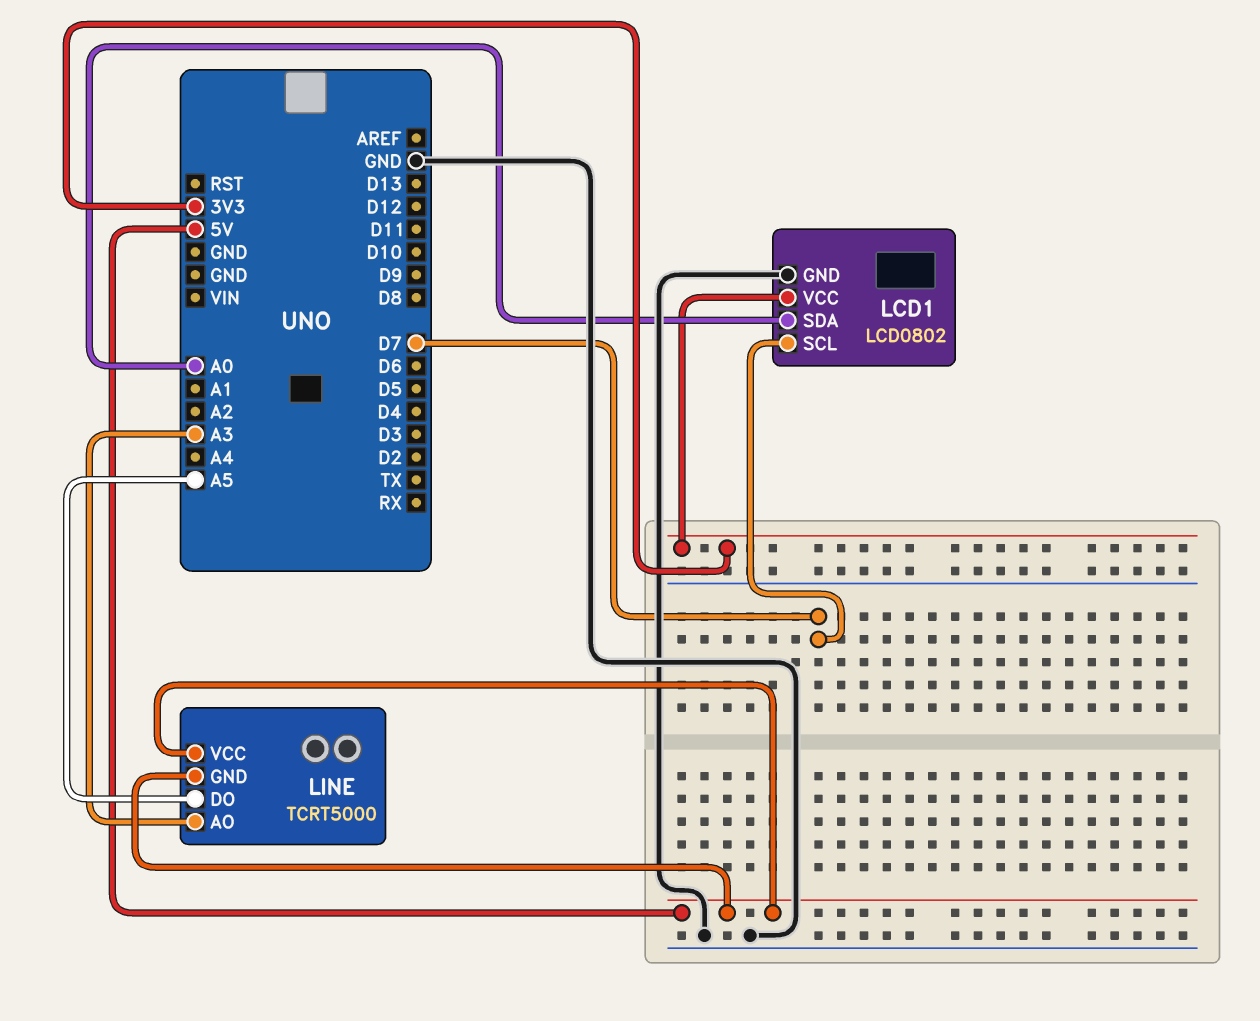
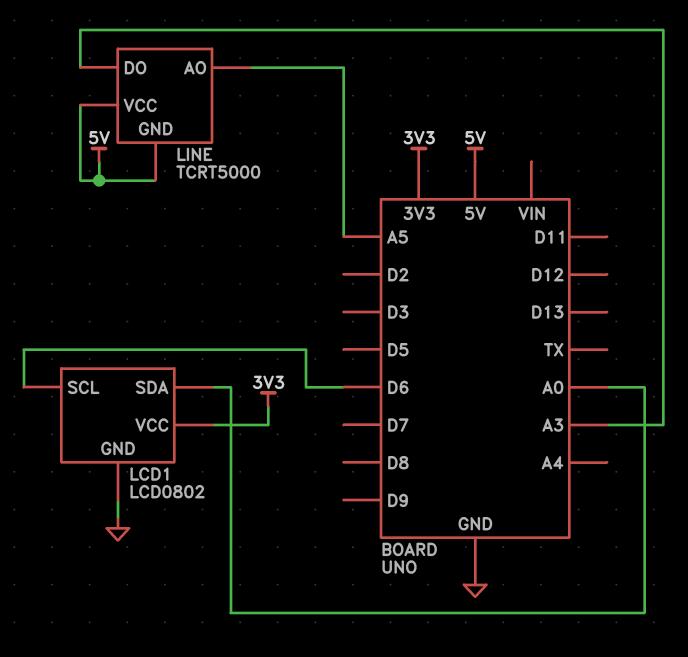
LCD1 pin SCL: D7 -> D6
LINE pin AO: A3 -> A5
LINE pin DO: A5 -> A3

